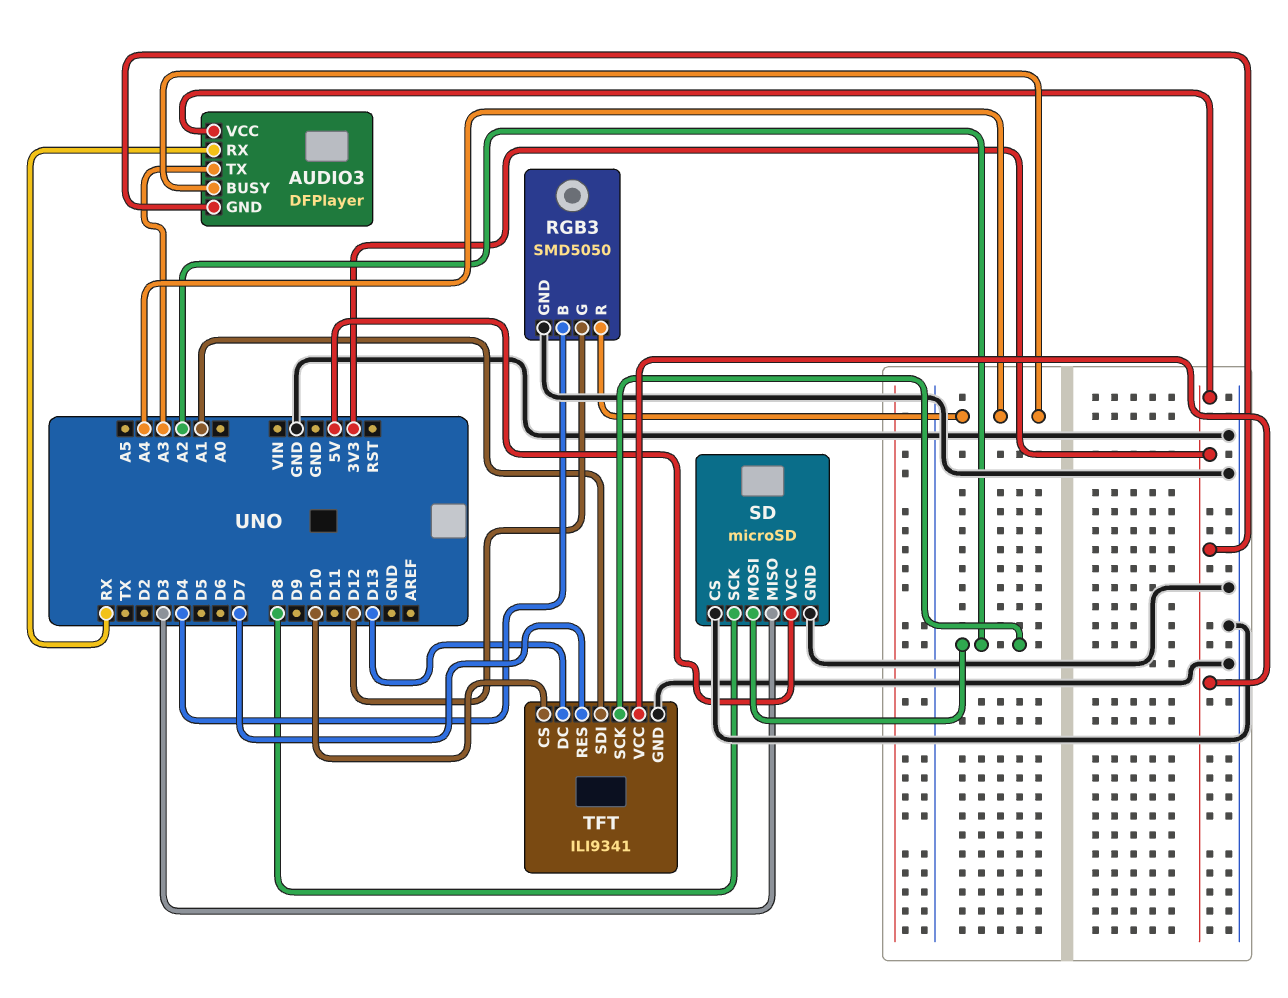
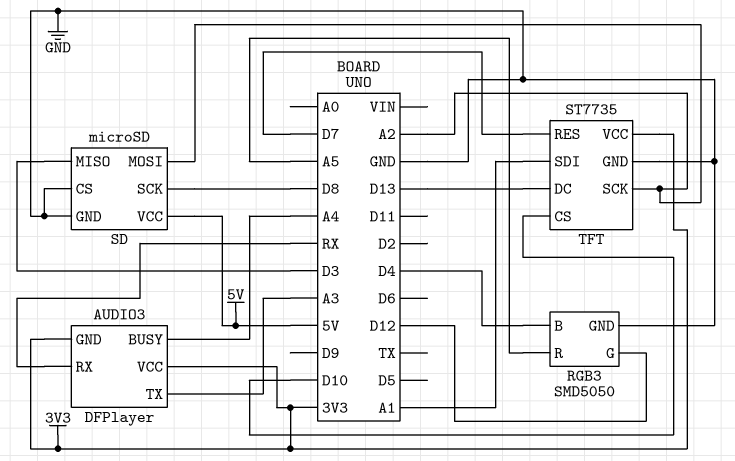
RGB3 pin R: A4 -> A5
TFT: ILI9341 -> ST7735

